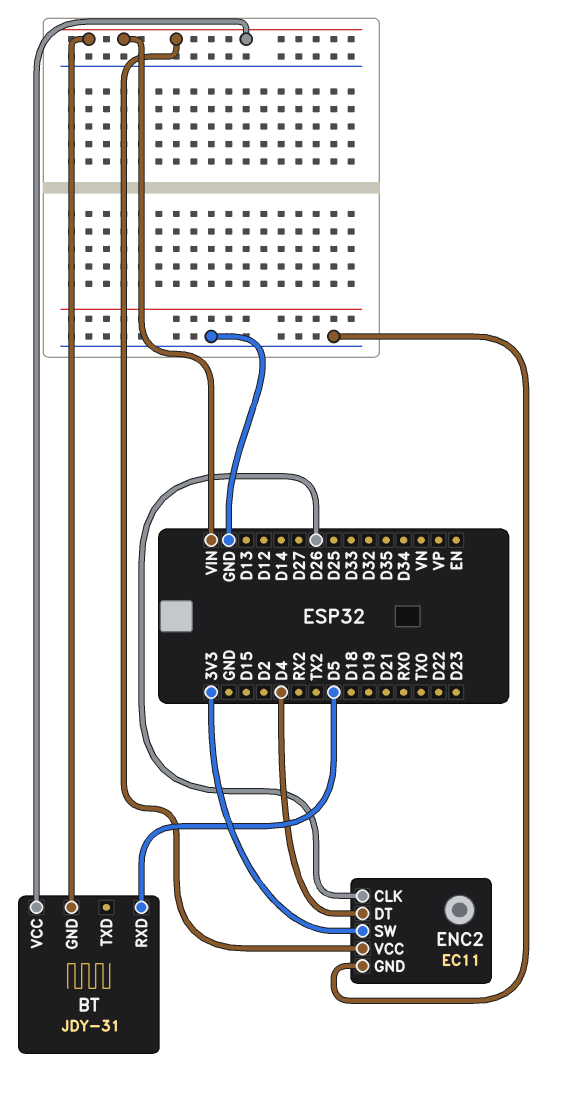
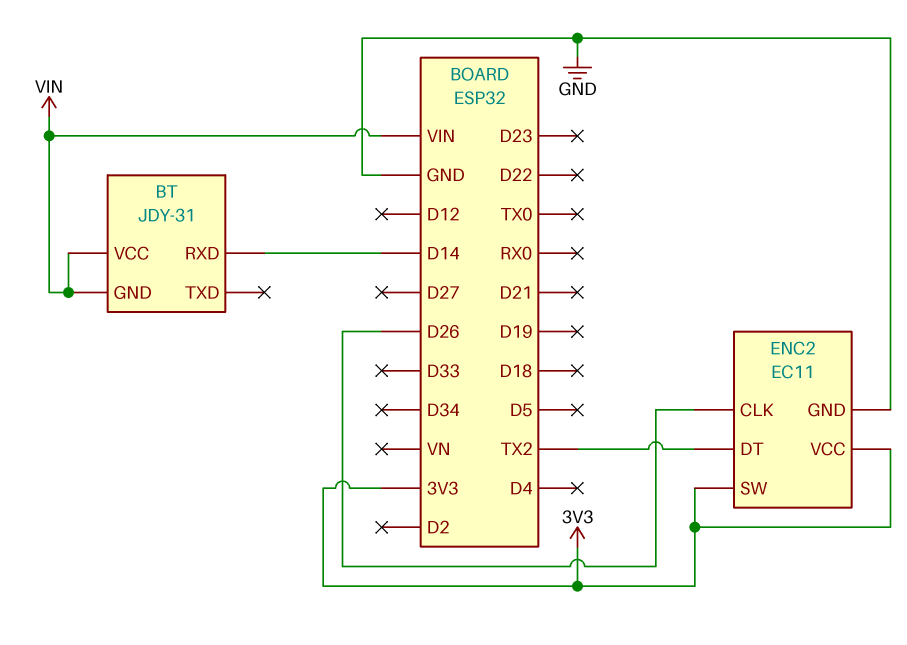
BT pin RXD: D5 -> D14
ENC2 pin DT: D4 -> TX2
ENC2 pin VCC: VIN -> 3V3

